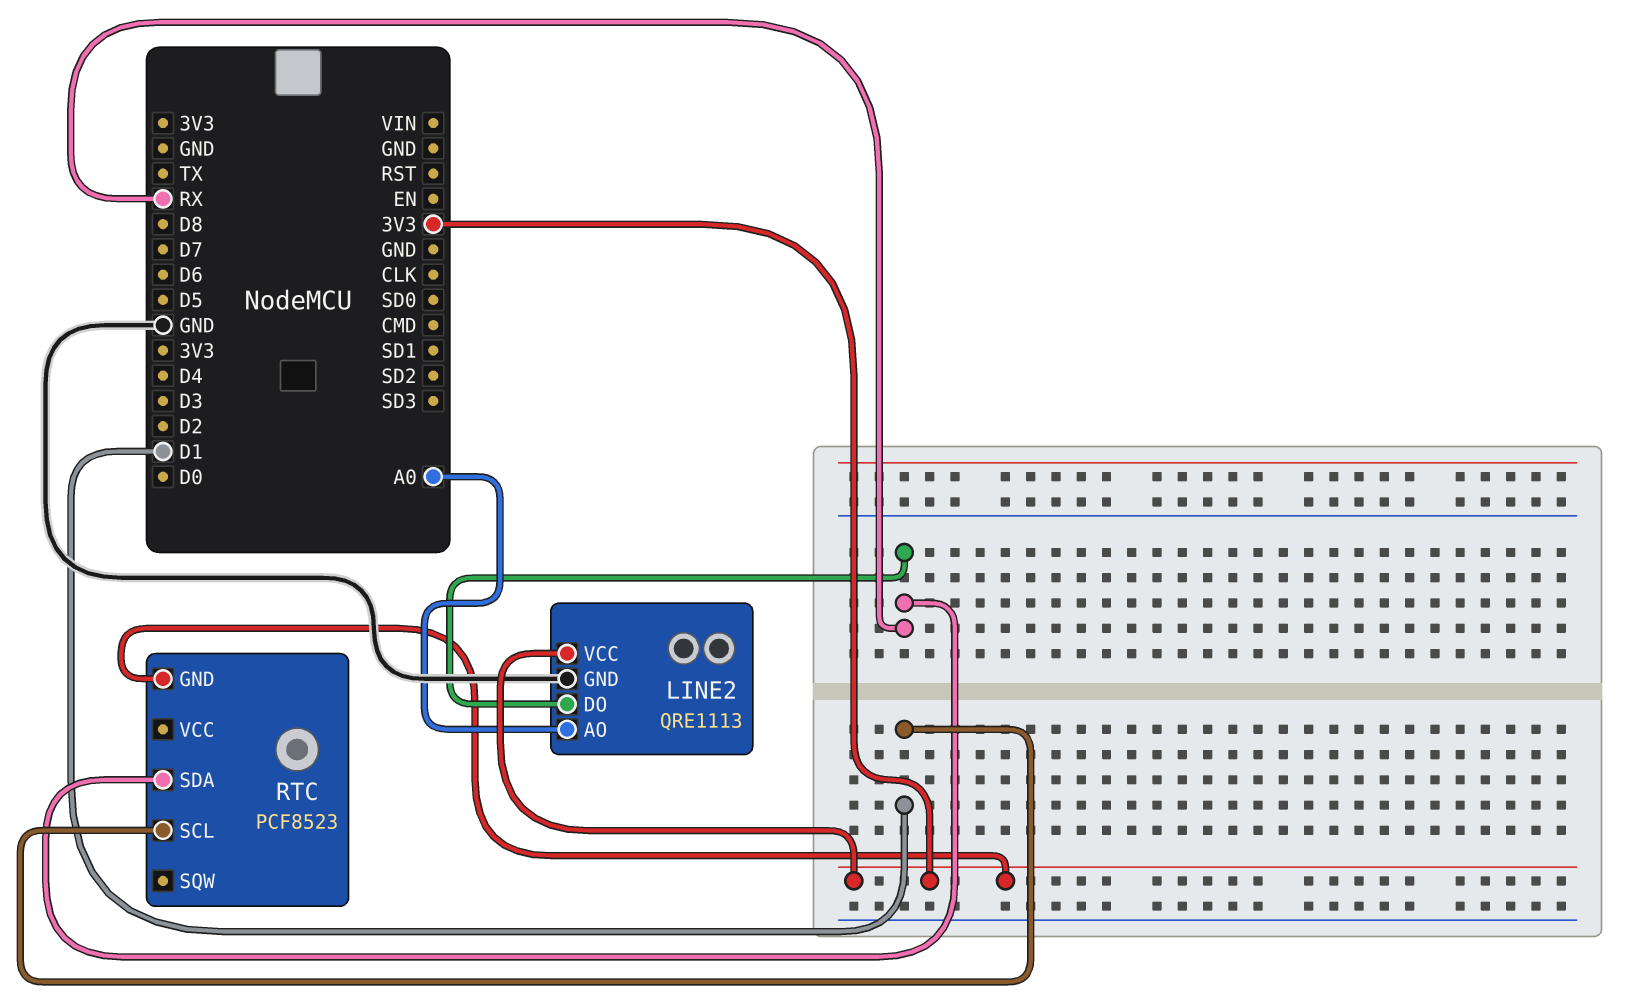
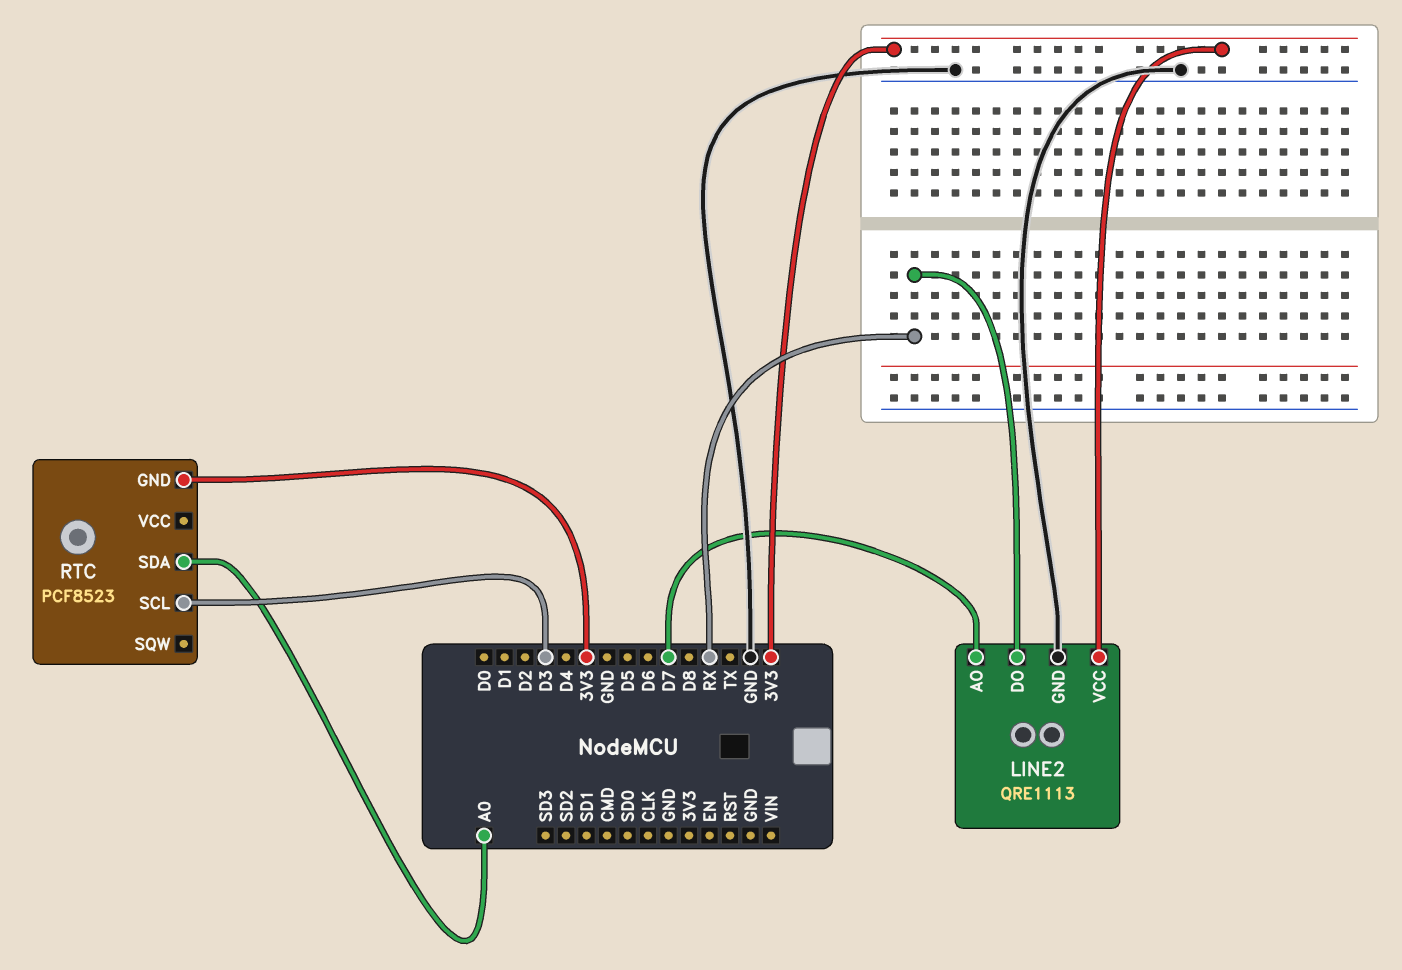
LINE2 pin AO: A0 -> D7
RTC pin SCL: D1 -> D3
RTC pin SDA: RX -> A0

